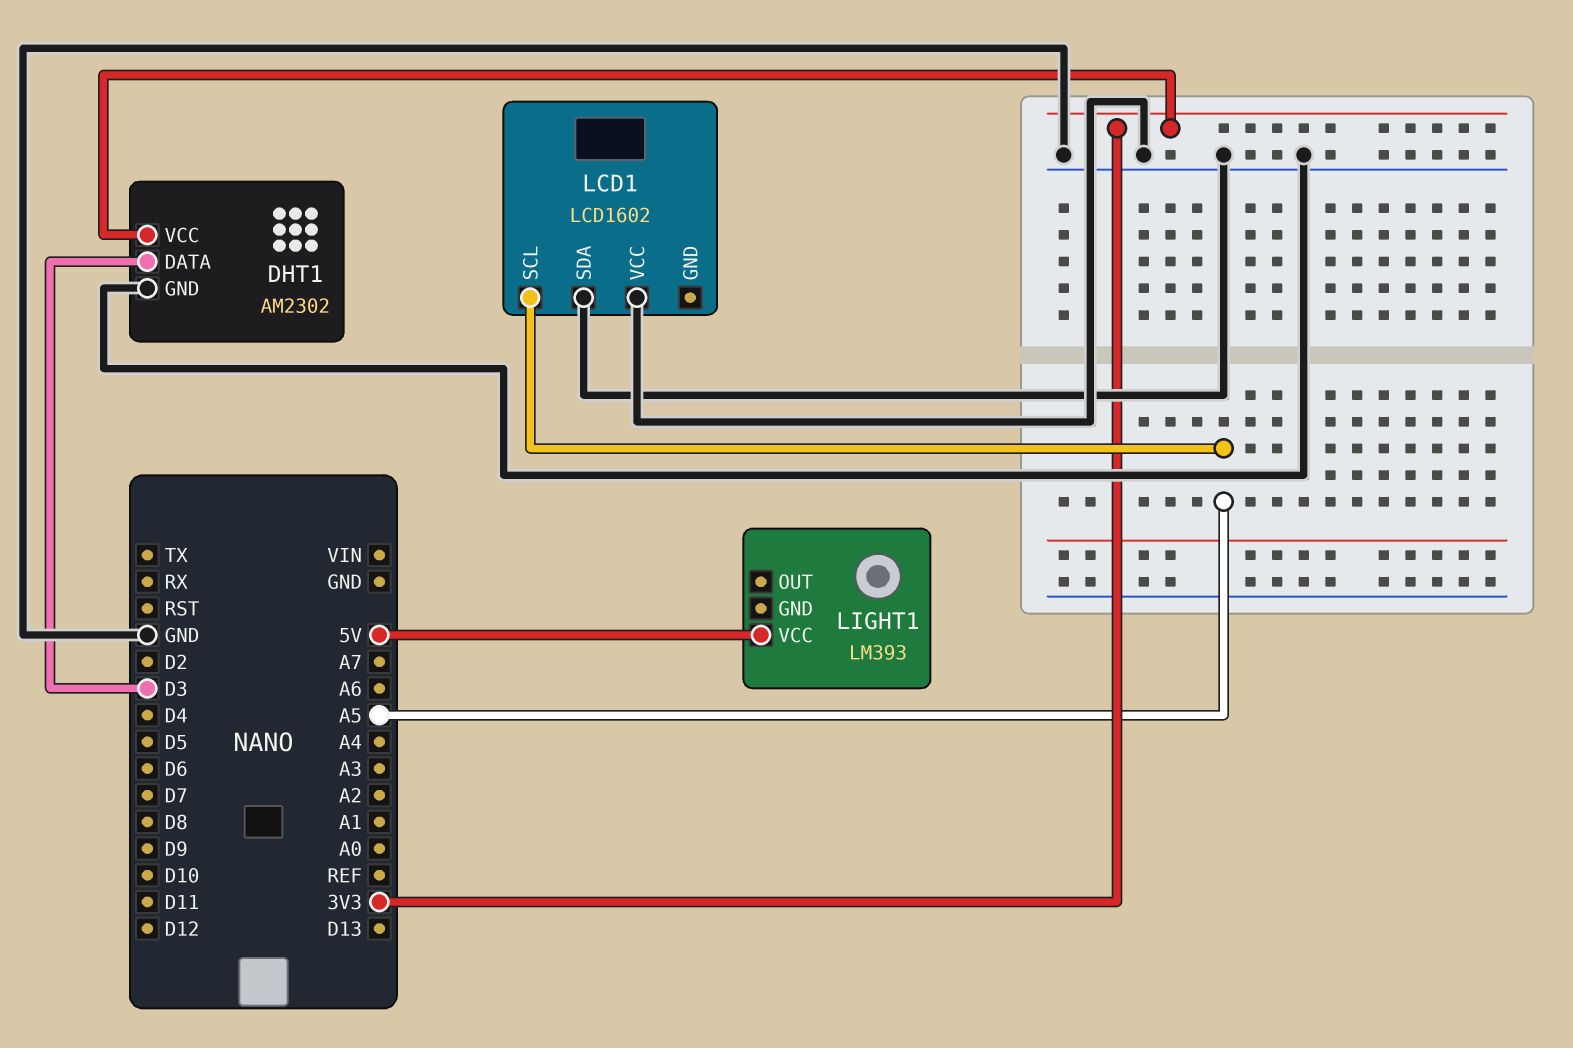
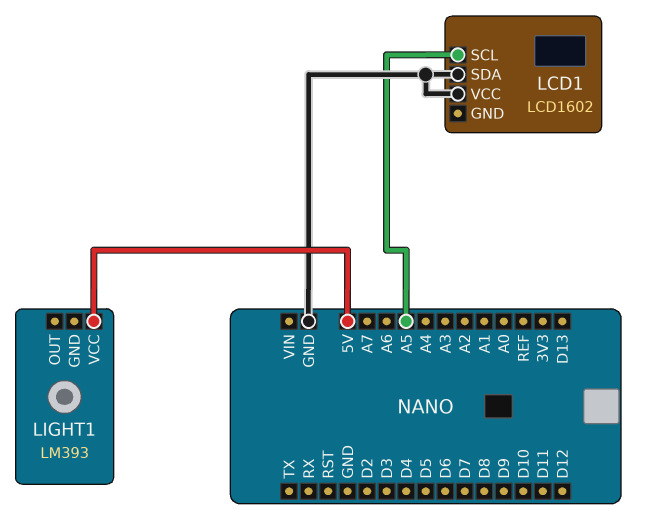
DHT1: AM2302 -> none
DHT1 pin DATA: D3 -> none
DHT1 pin GND: GND -> none
DHT1 pin VCC: 3V3 -> none

